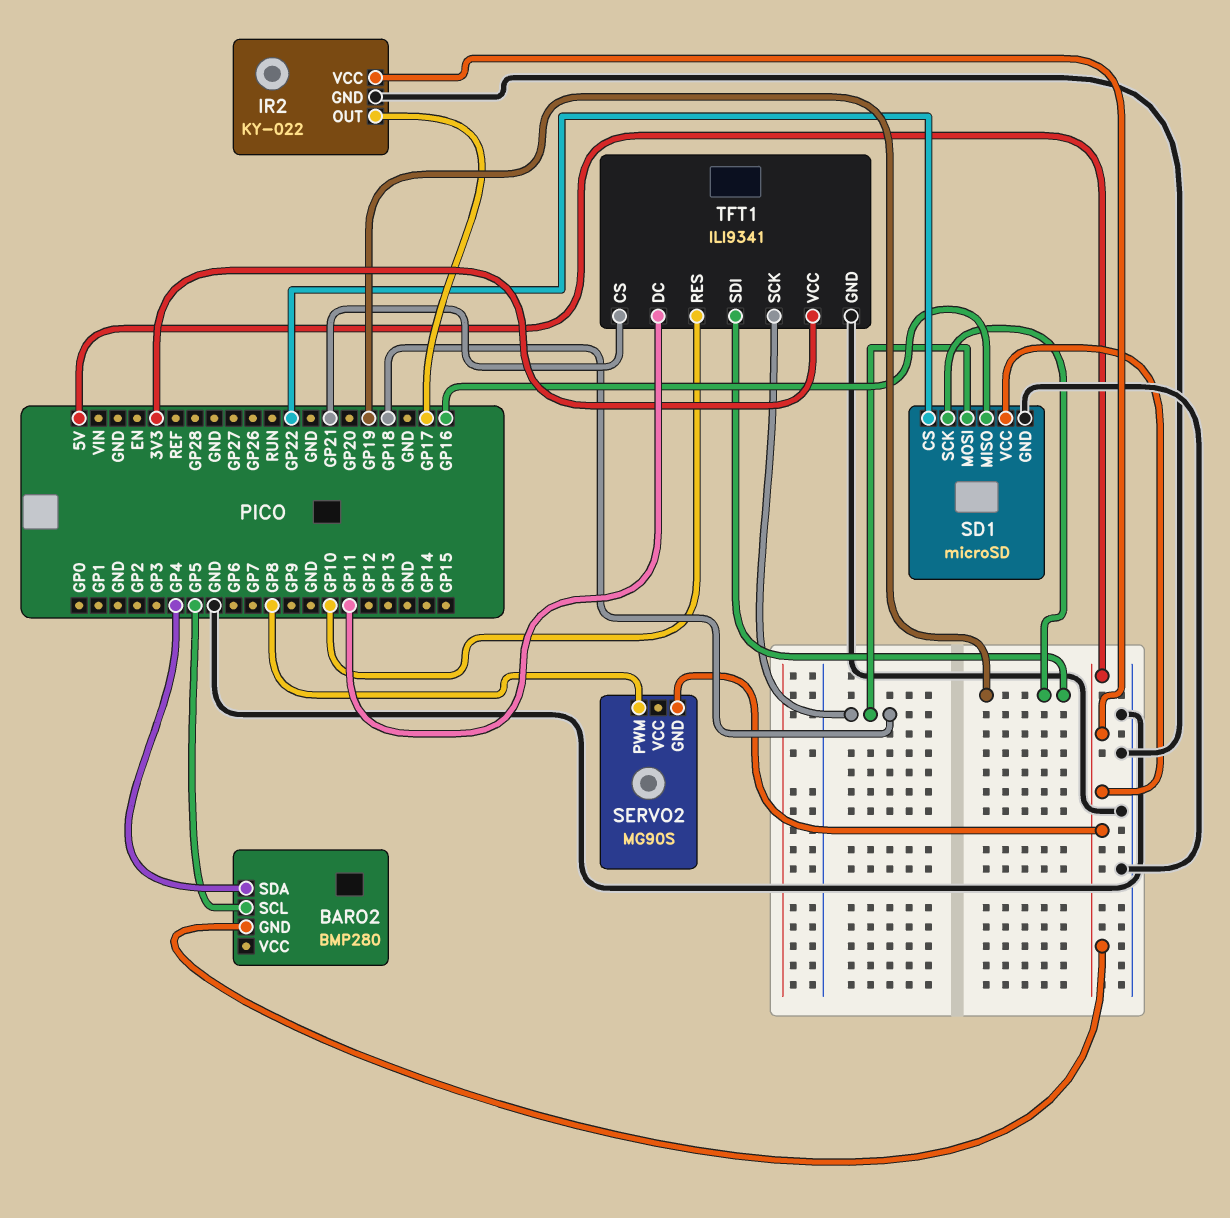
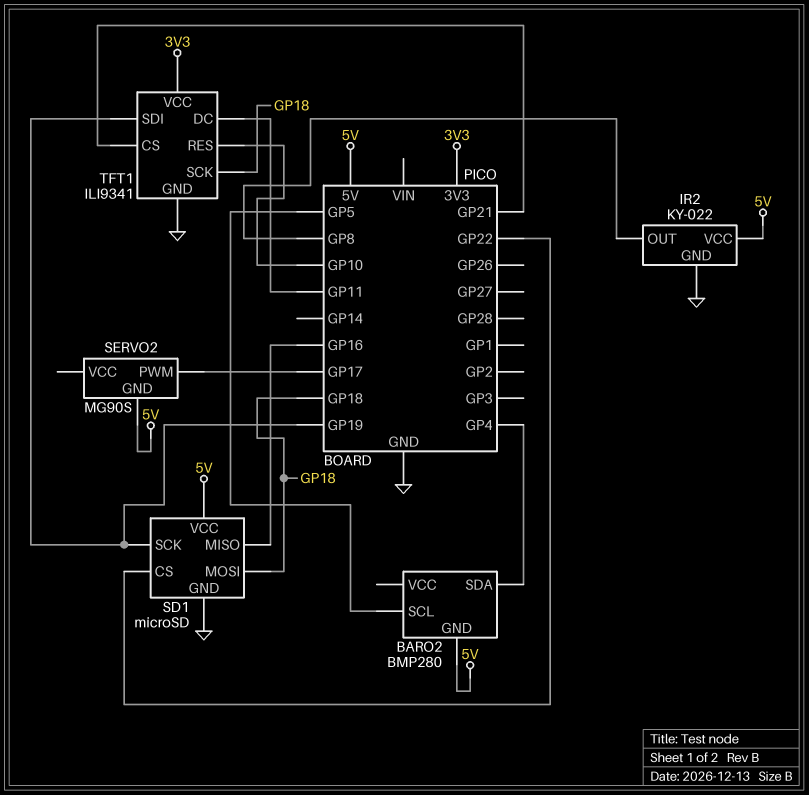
IR2 pin OUT: GP17 -> GP8
SERVO2 pin PWM: GP8 -> GP17

